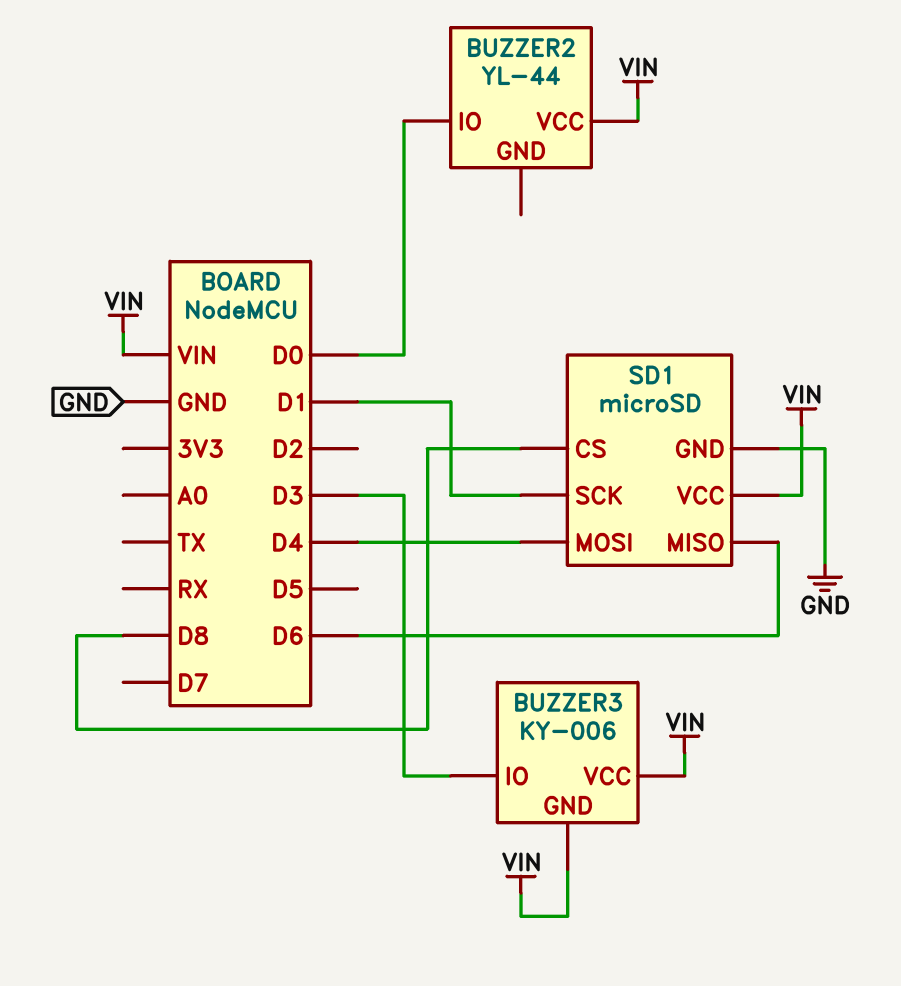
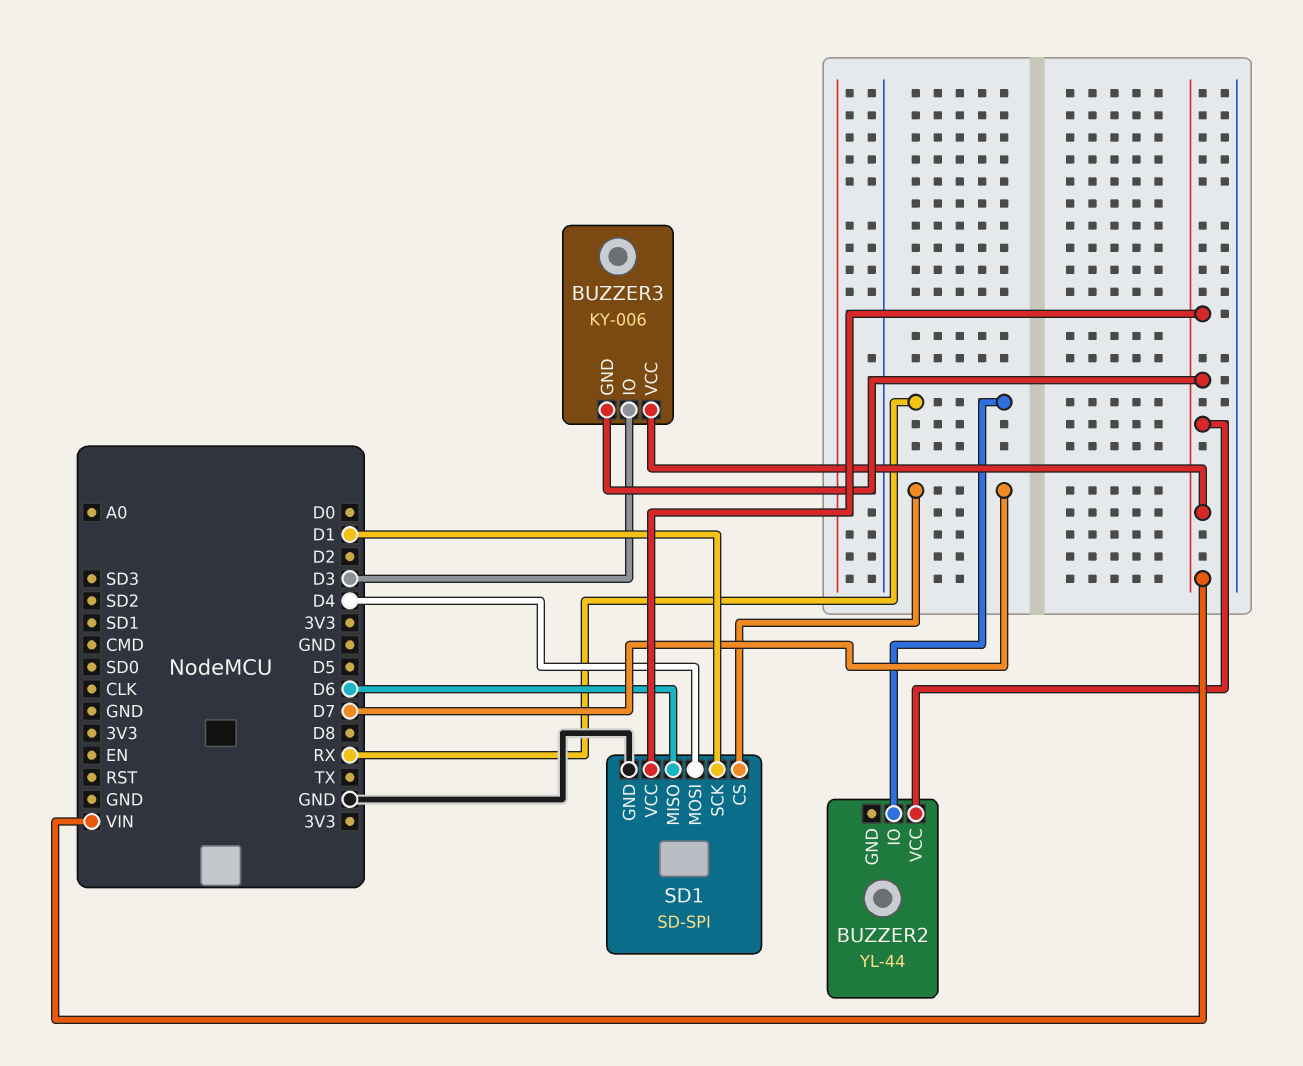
BUZZER2 pin IO: D0 -> RX
SD1: microSD -> SD-SPI
SD1 pin CS: D8 -> D7

